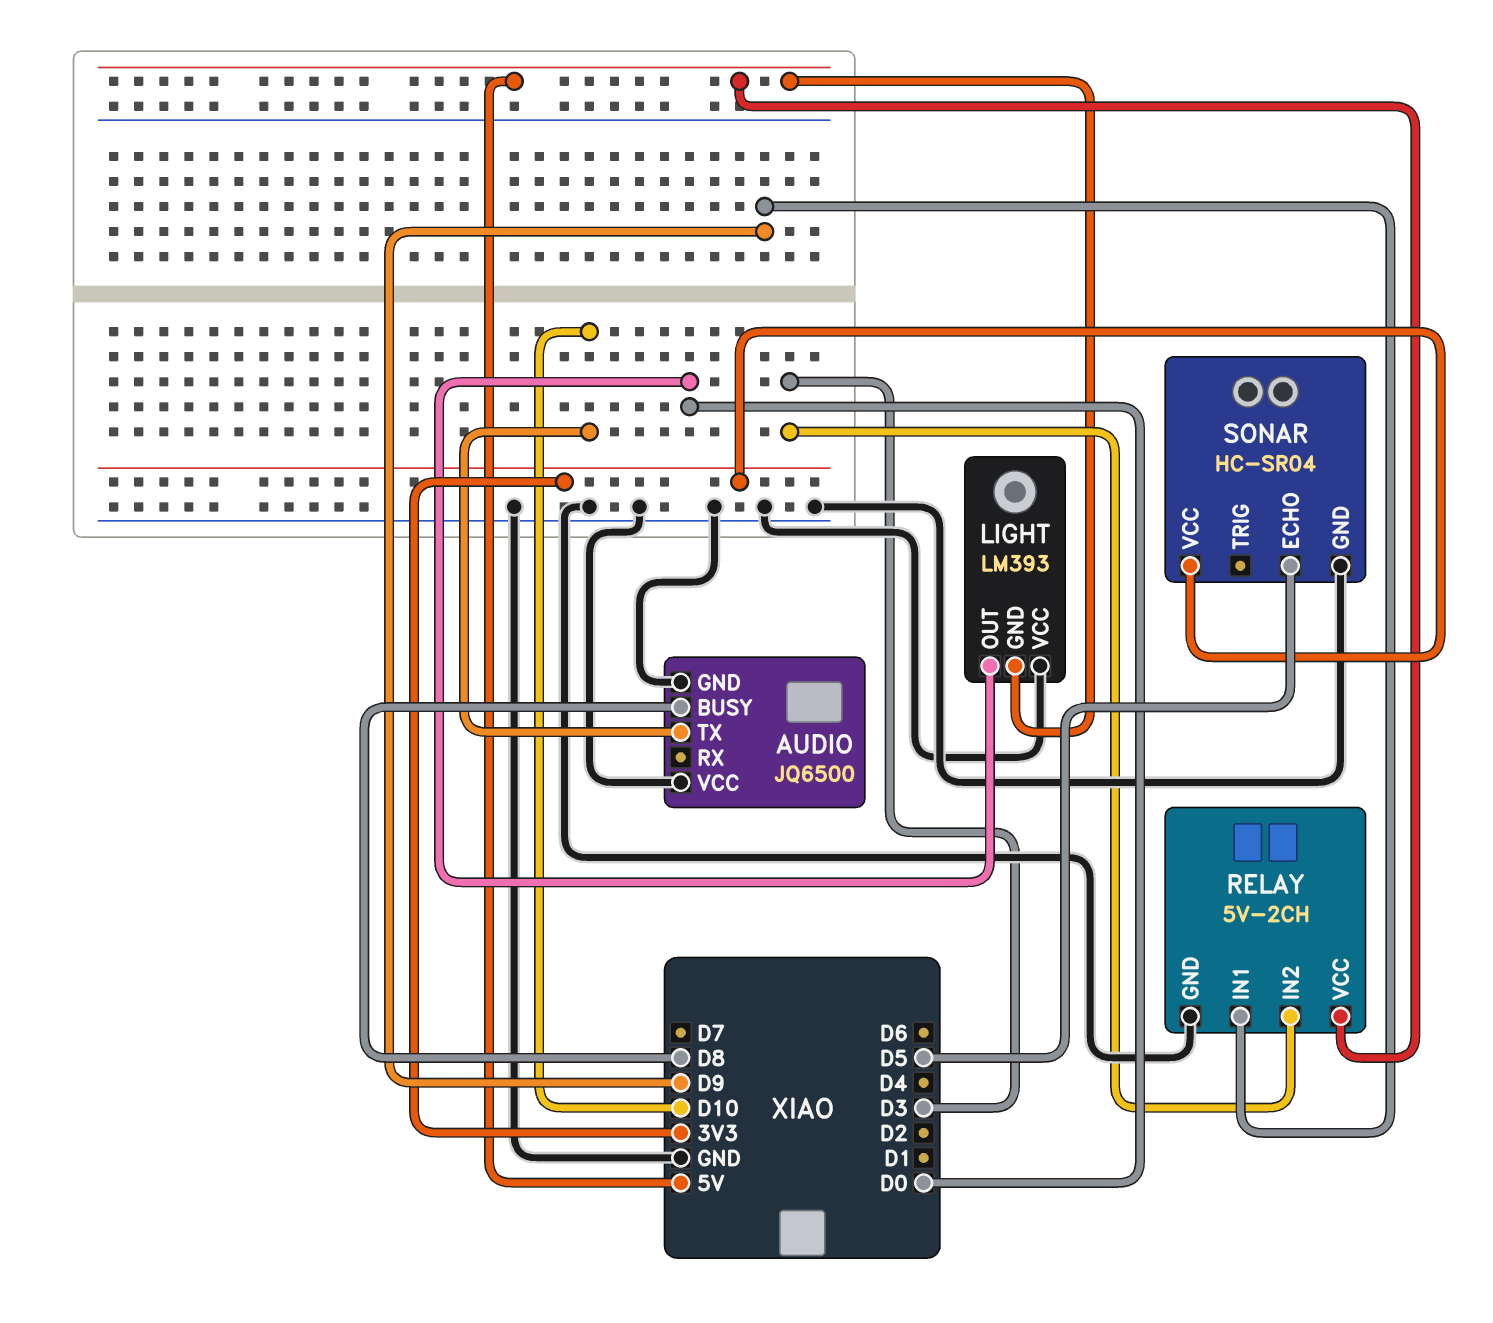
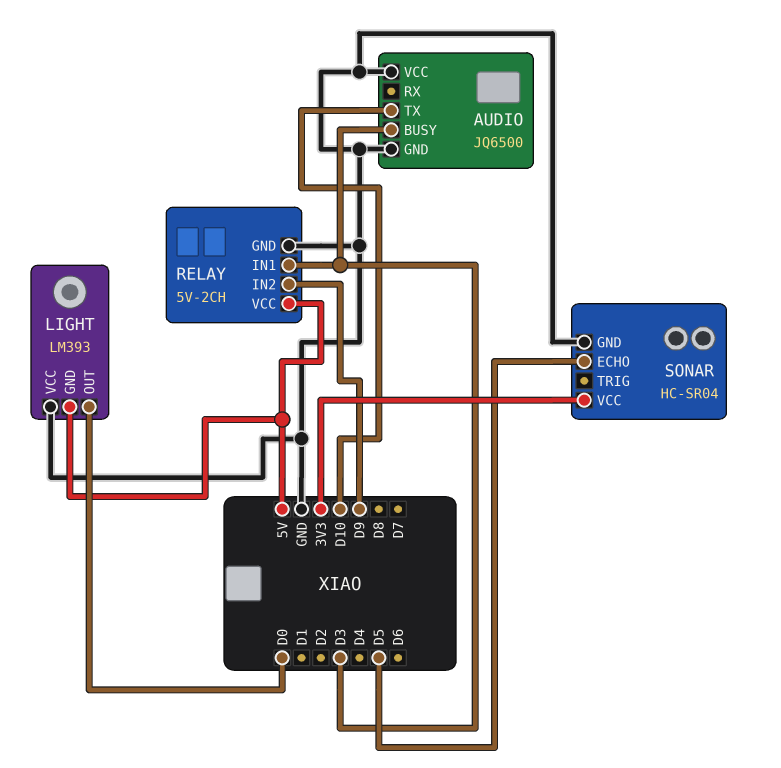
AUDIO pin BUSY: D8 -> D3
RELAY pin IN1: D9 -> D3
RELAY pin IN2: D3 -> D9

